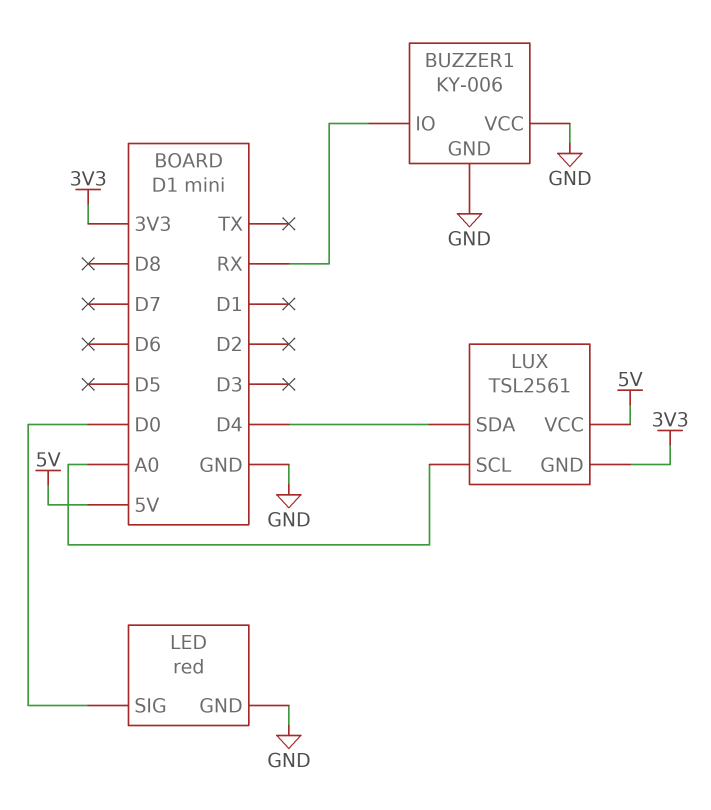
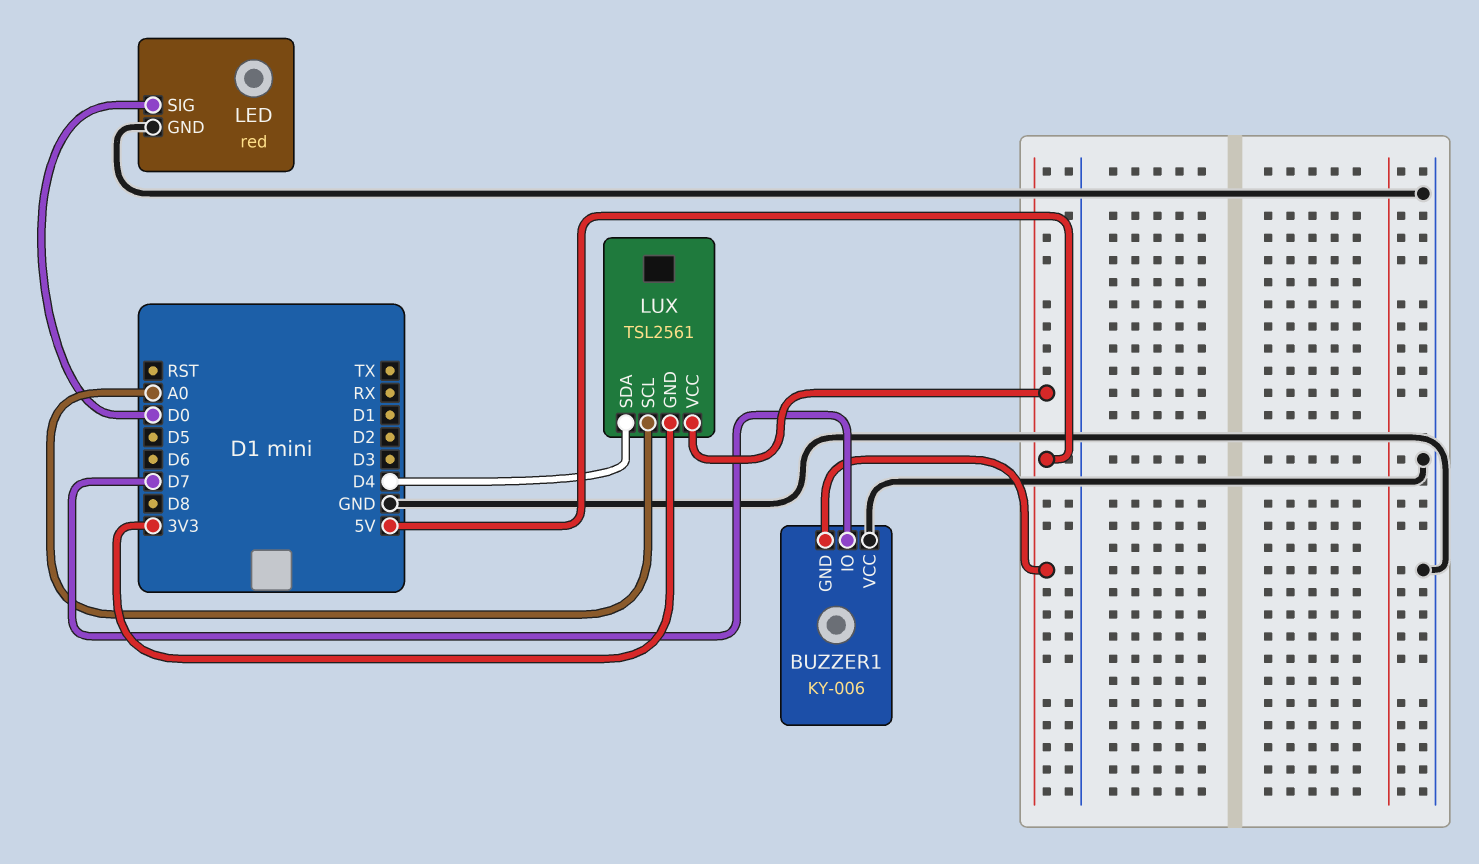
BUZZER1 pin GND: GND -> 5V
BUZZER1 pin IO: RX -> D7

